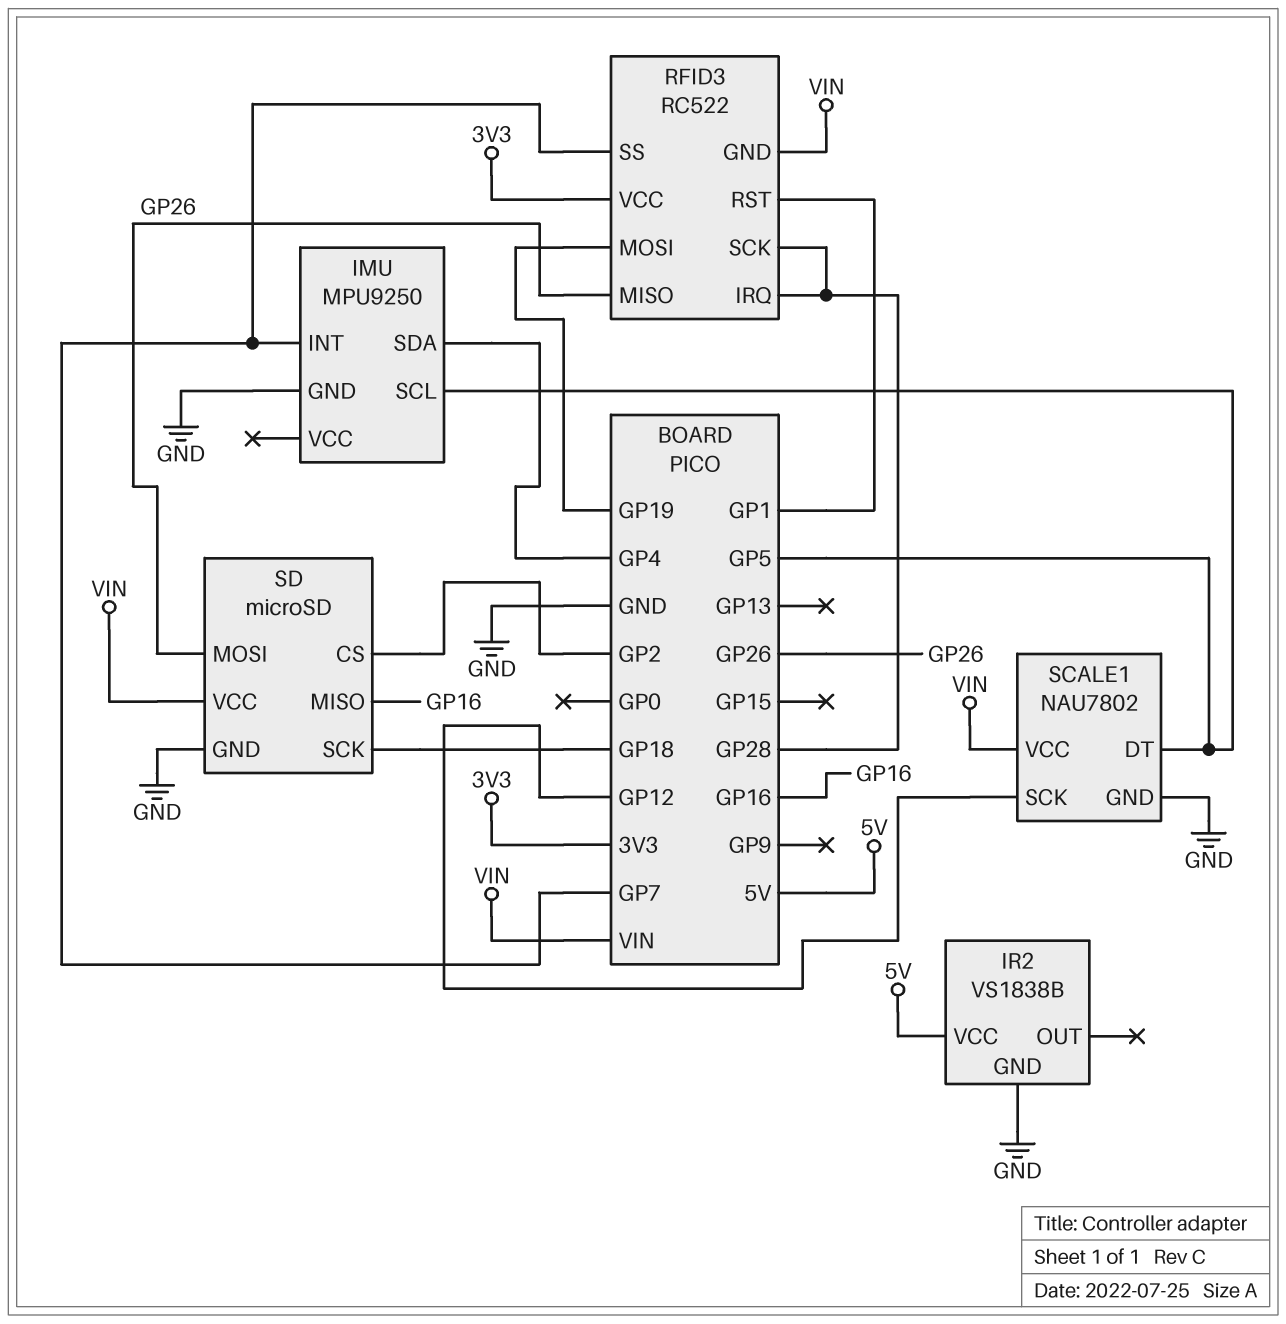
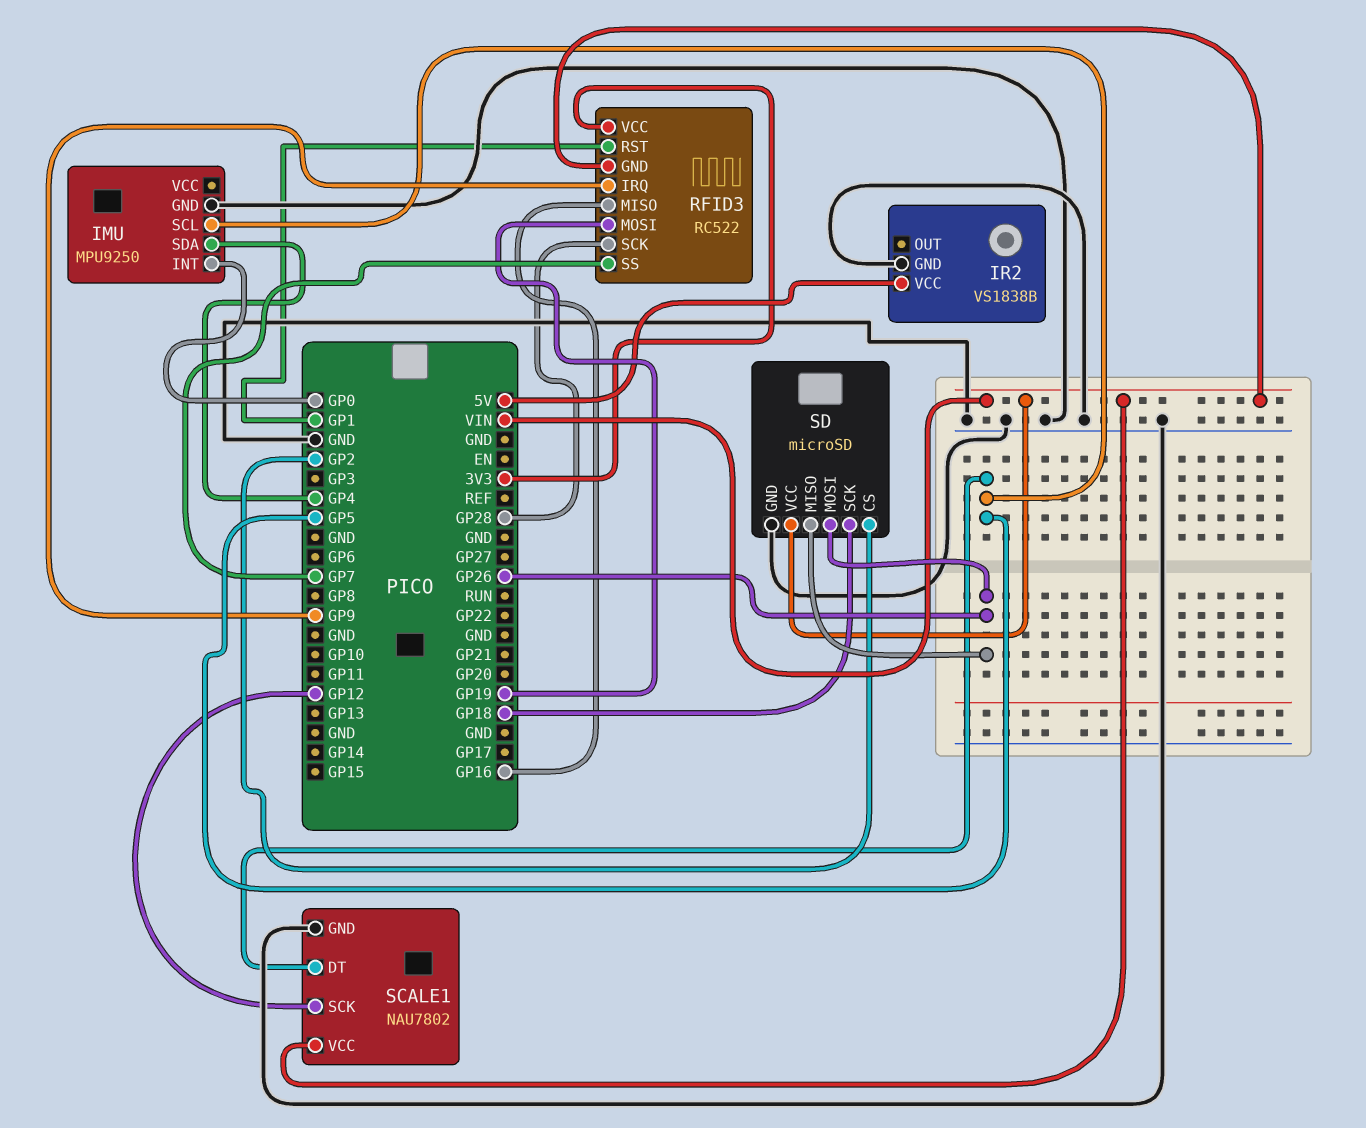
IMU pin INT: GP7 -> GP0
RFID3 pin IRQ: GP28 -> GP9
RFID3 pin MISO: GP26 -> GP16
SD pin MISO: GP16 -> GP26

